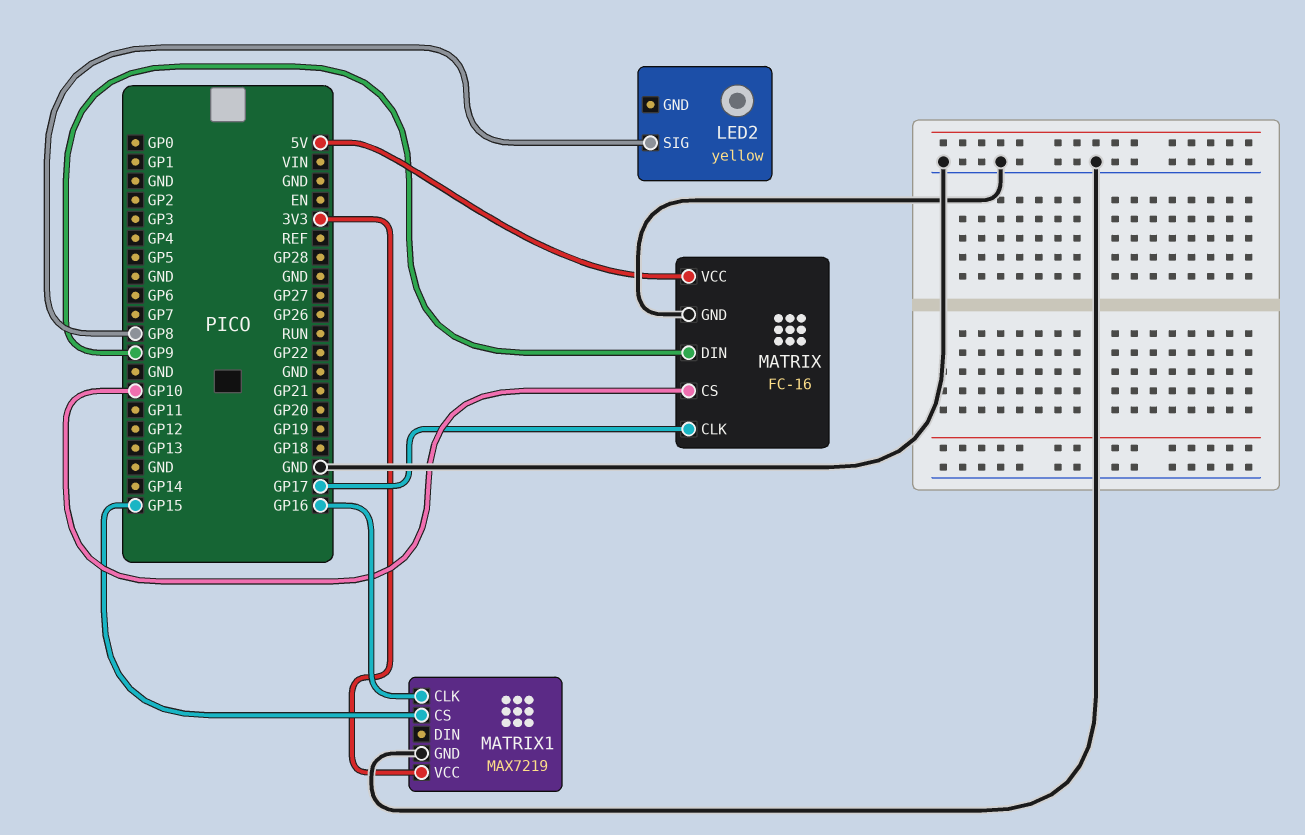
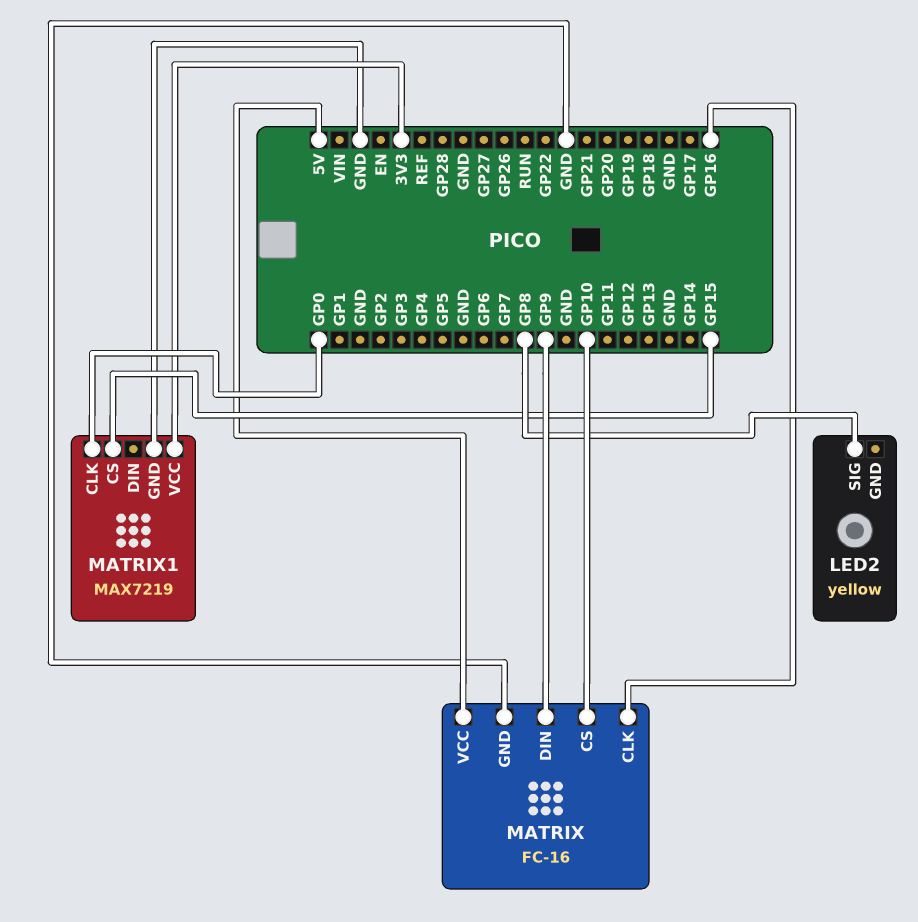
MATRIX pin CLK: GP17 -> GP16
MATRIX1 pin CLK: GP16 -> GP0

